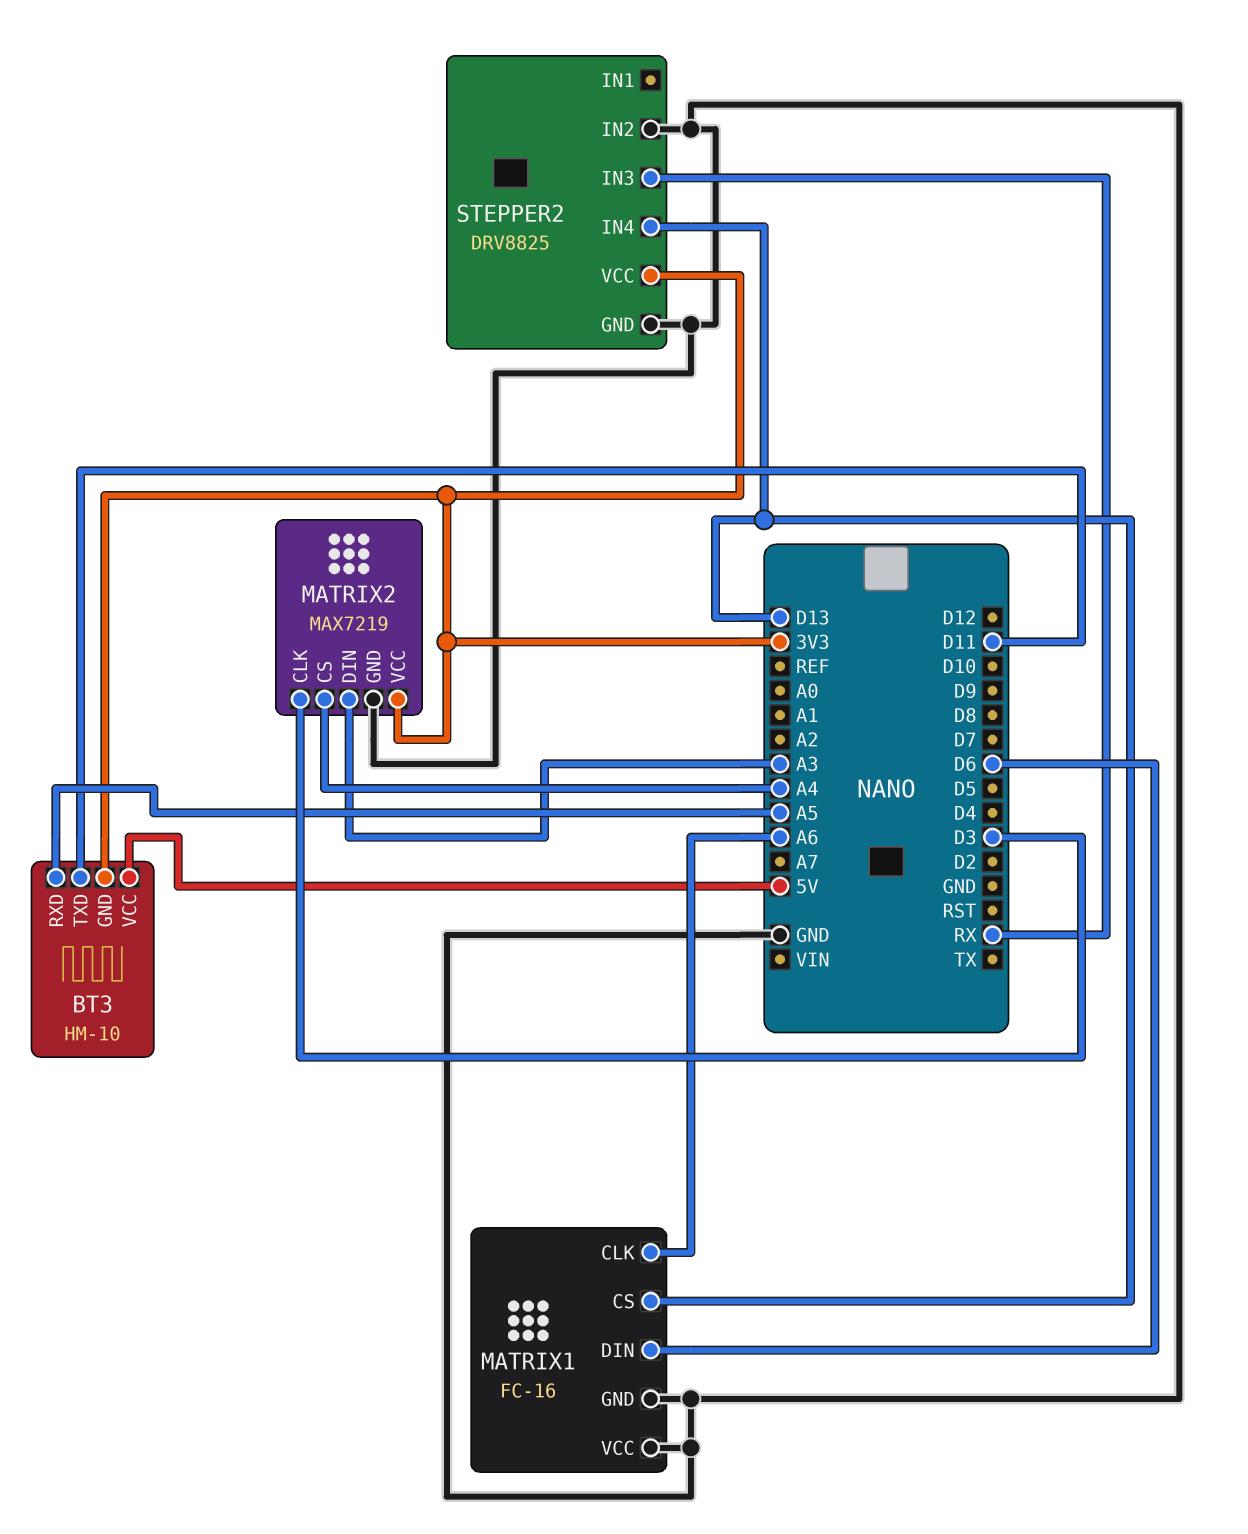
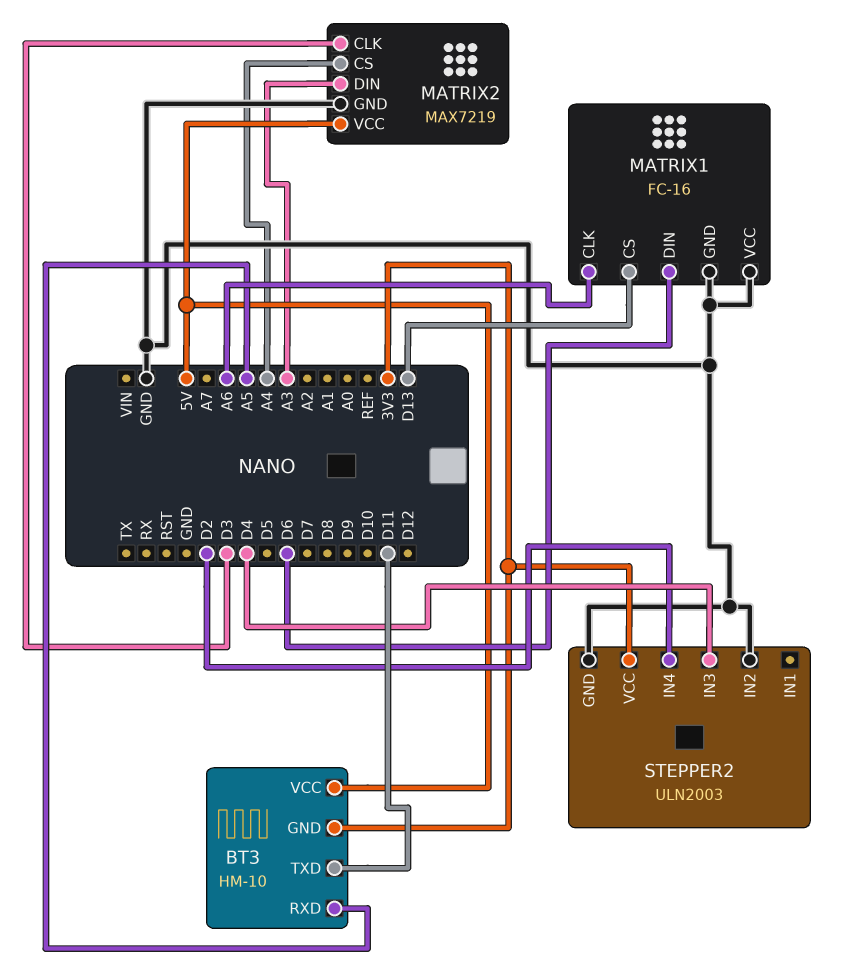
MATRIX2 pin VCC: 3V3 -> 5V
STEPPER2: DRV8825 -> ULN2003
STEPPER2 pin IN3: RX -> D4
STEPPER2 pin IN4: D13 -> D2

